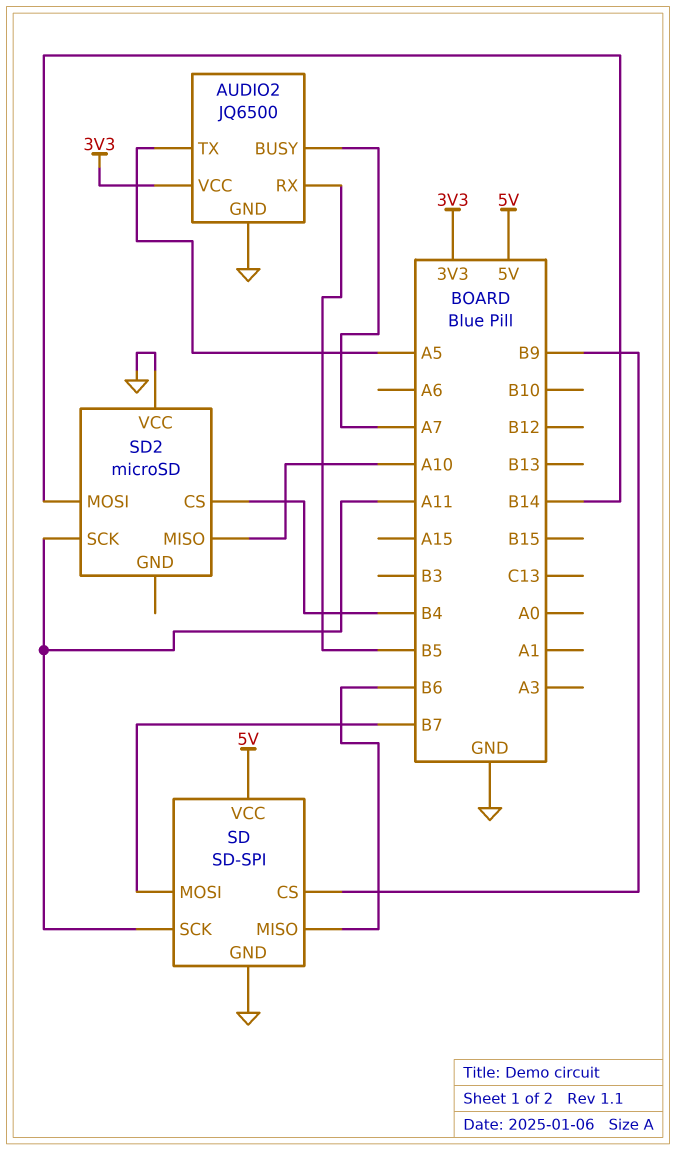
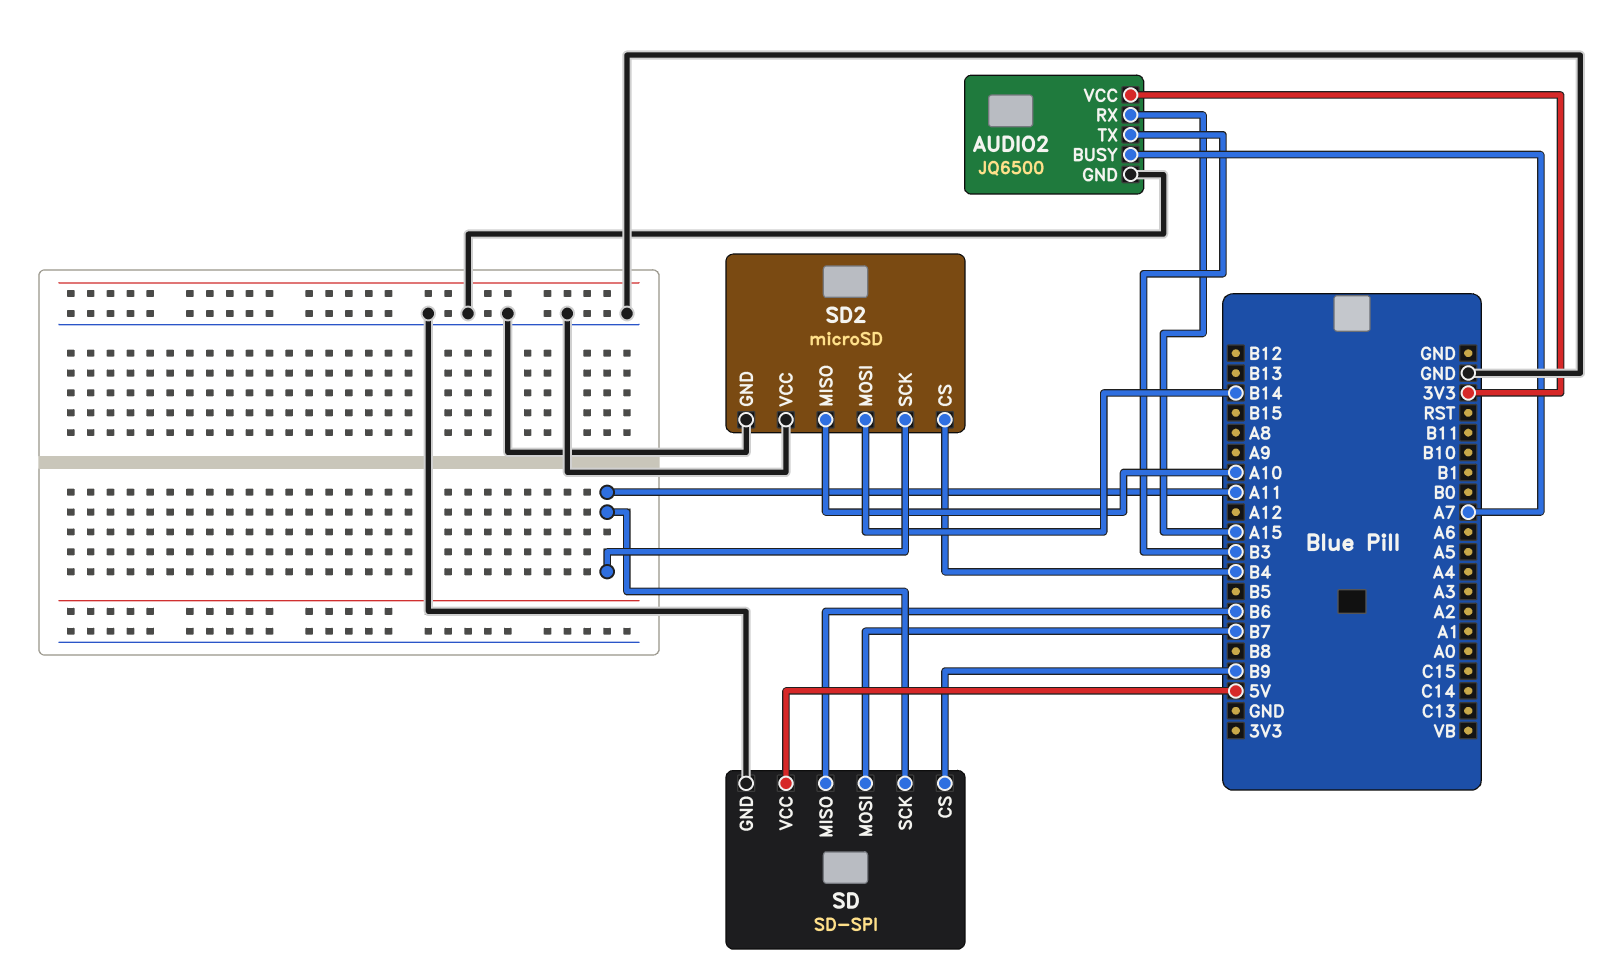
AUDIO2 pin RX: B5 -> A15
AUDIO2 pin TX: A5 -> B3
SD2 pin GND: none -> GND

